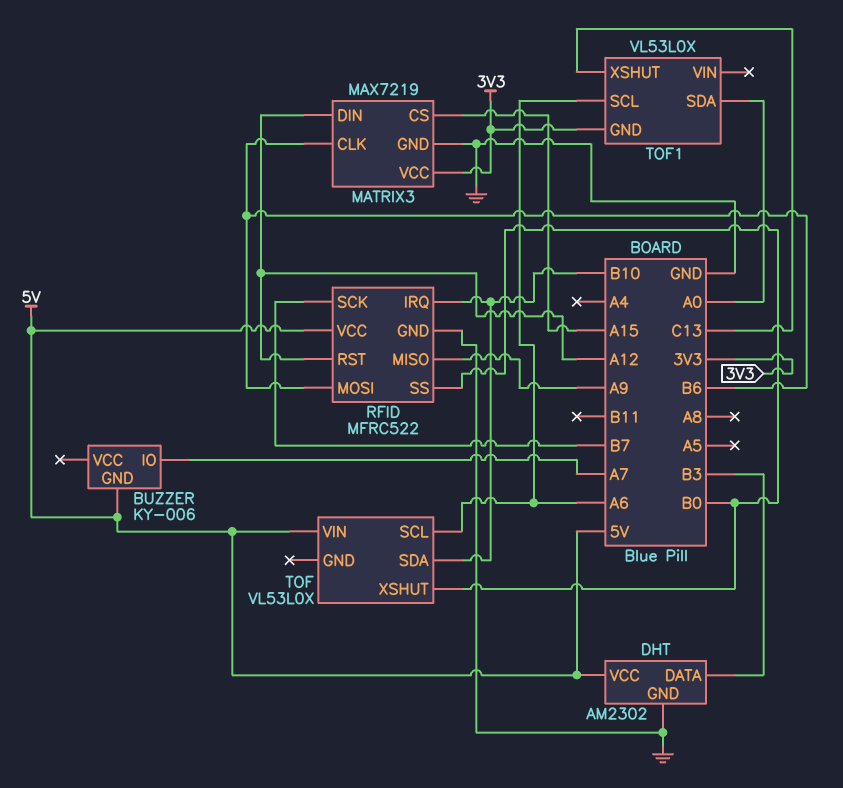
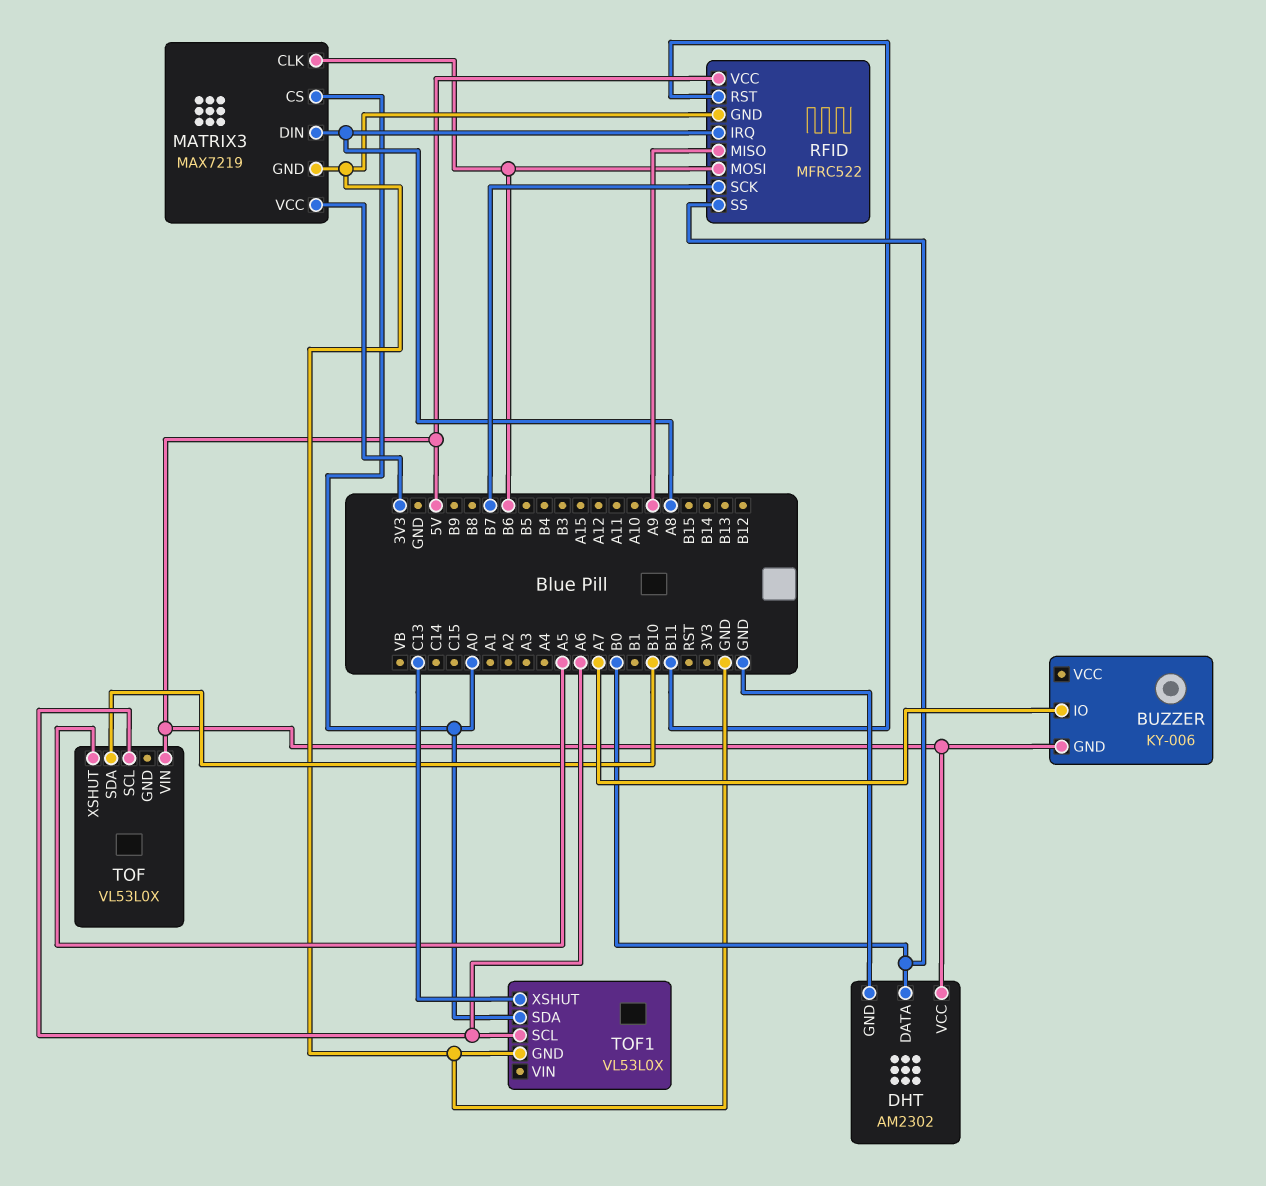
DHT pin DATA: B3 -> B0
MATRIX3 pin CS: A15 -> A0
MATRIX3 pin DIN: A12 -> A8
RFID pin IRQ: B10 -> A8
RFID pin RST: A12 -> B11
TOF pin XSHUT: B0 -> A5
TOF1 pin GND: 3V3 -> GND

